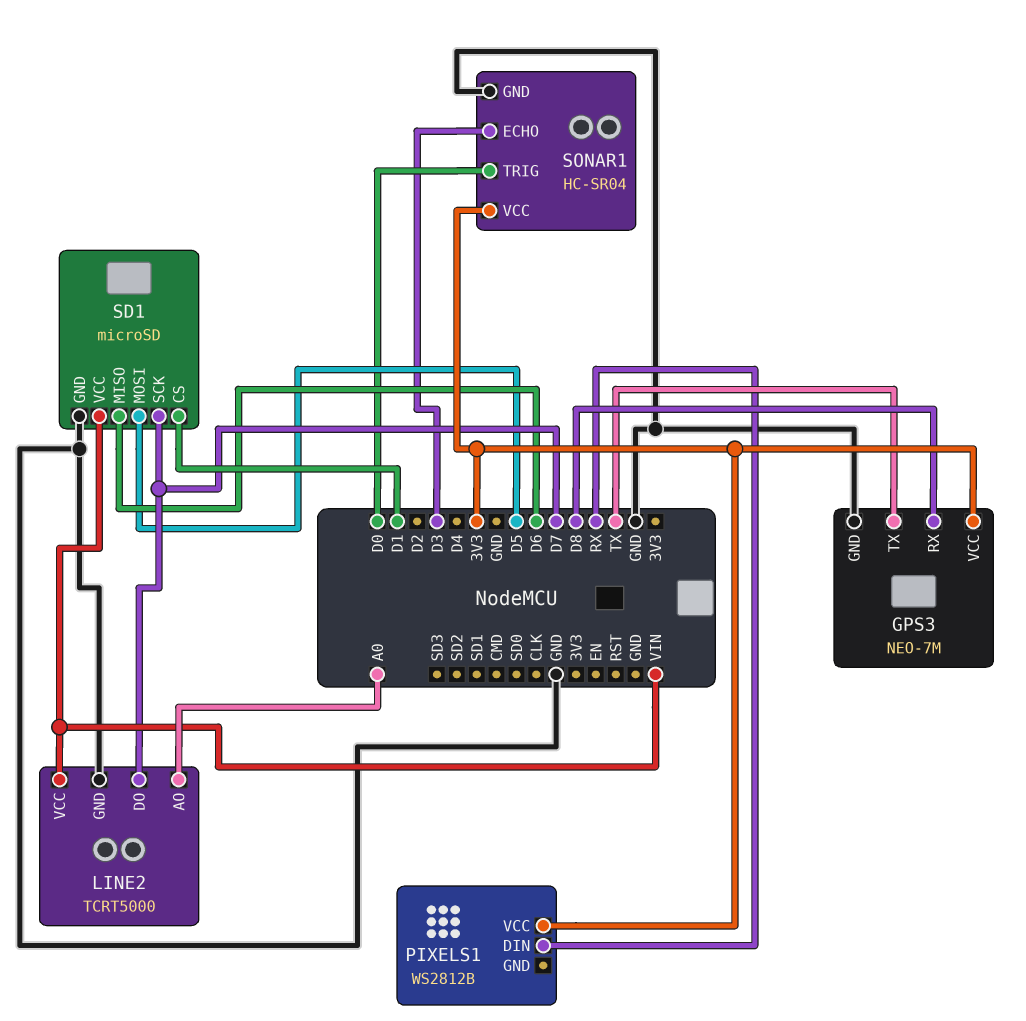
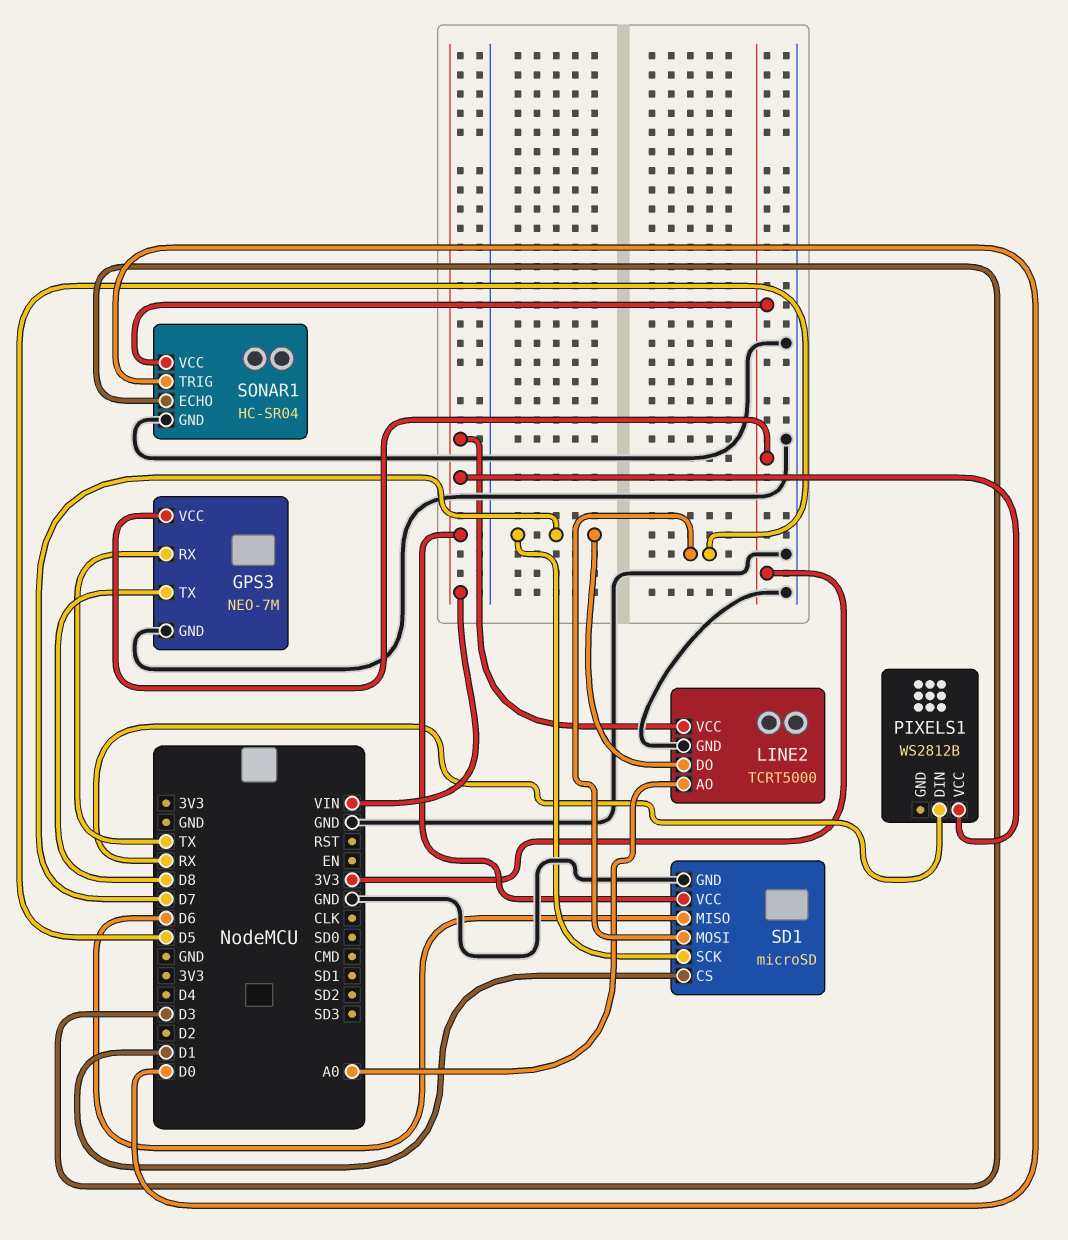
GPS3 pin RX: D8 -> TX
GPS3 pin TX: TX -> D8
PIXELS1 pin VCC: 3V3 -> VIN

